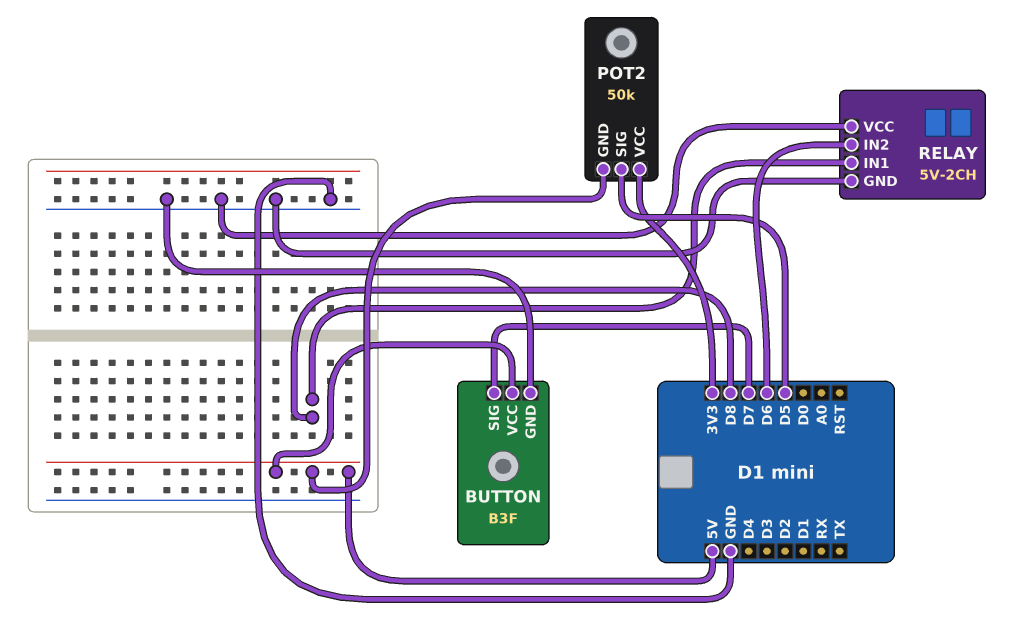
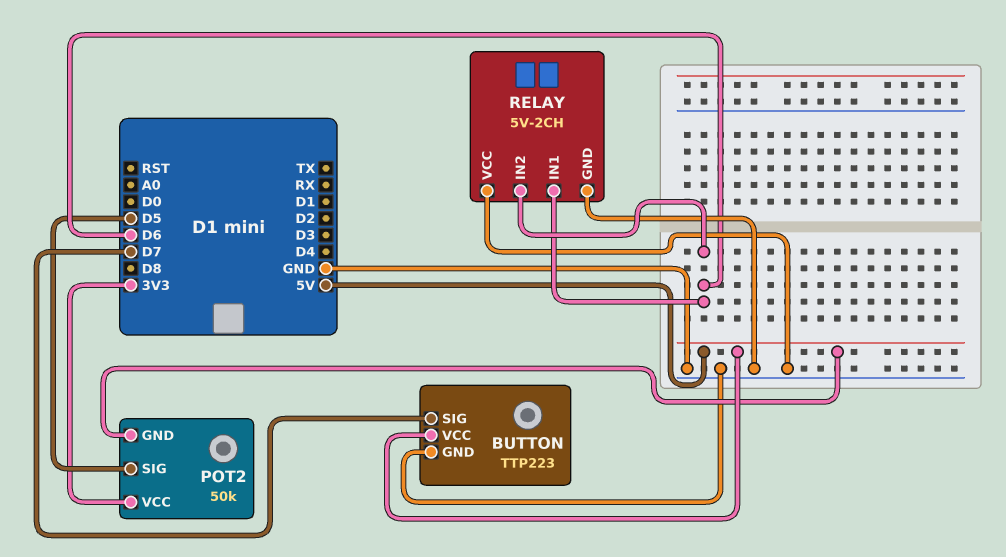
BUTTON: B3F -> TTP223
RELAY pin IN1: D8 -> D6

